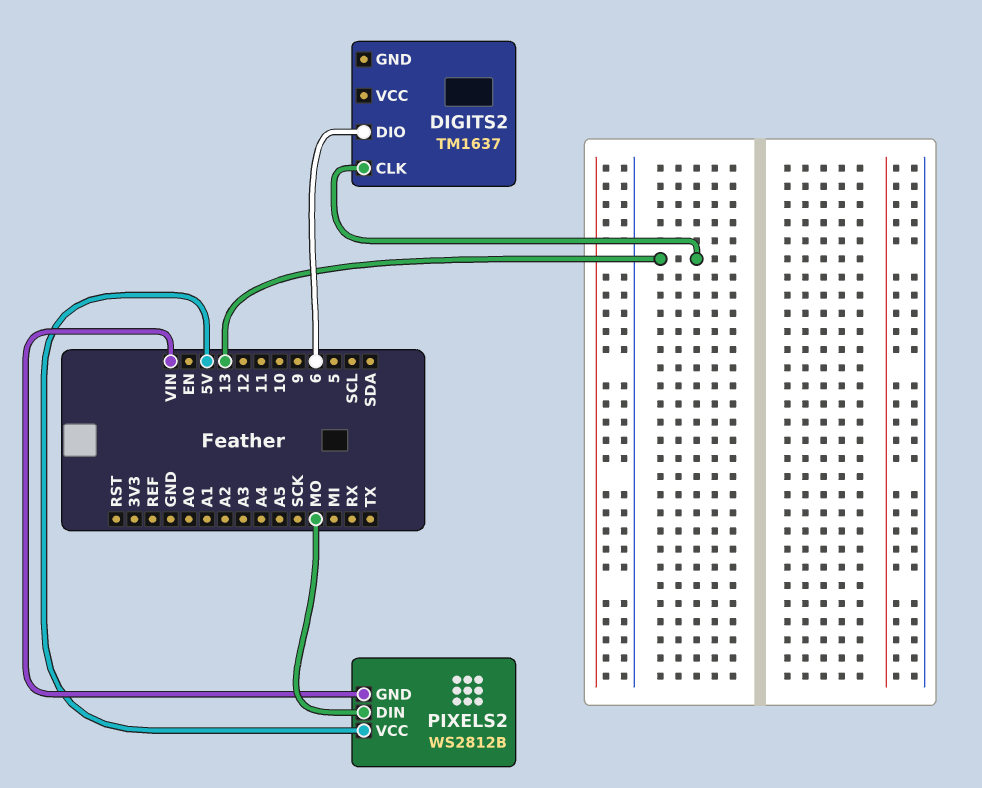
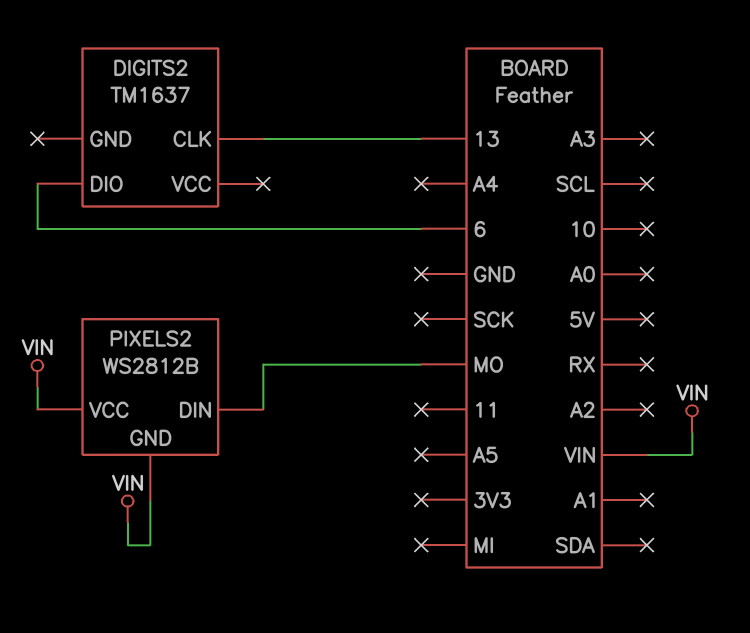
PIXELS2 pin VCC: 5V -> VIN

